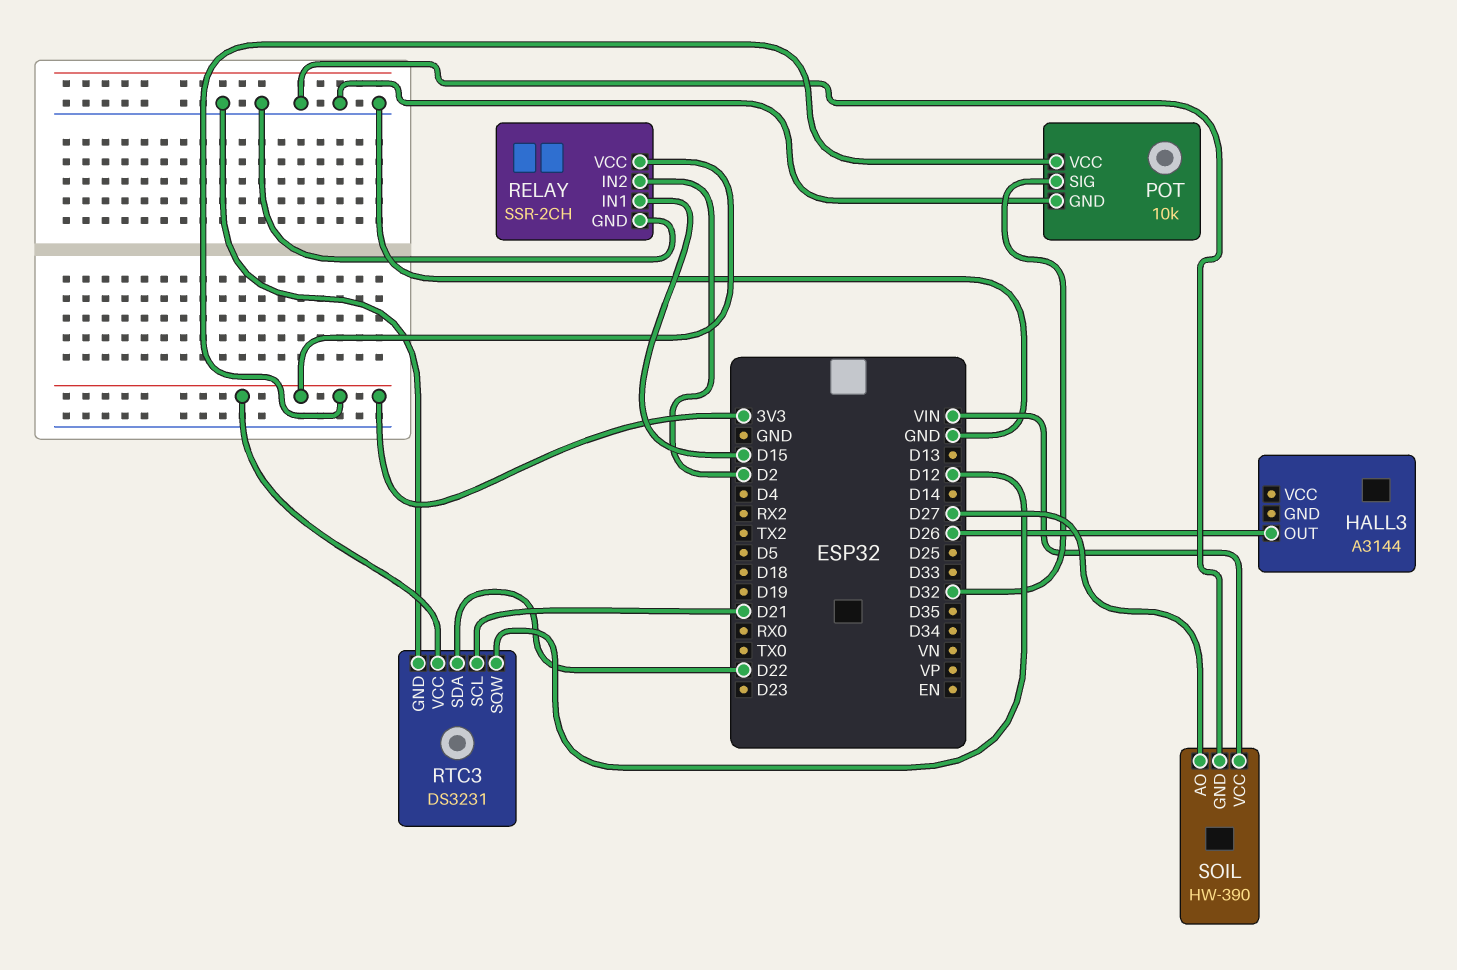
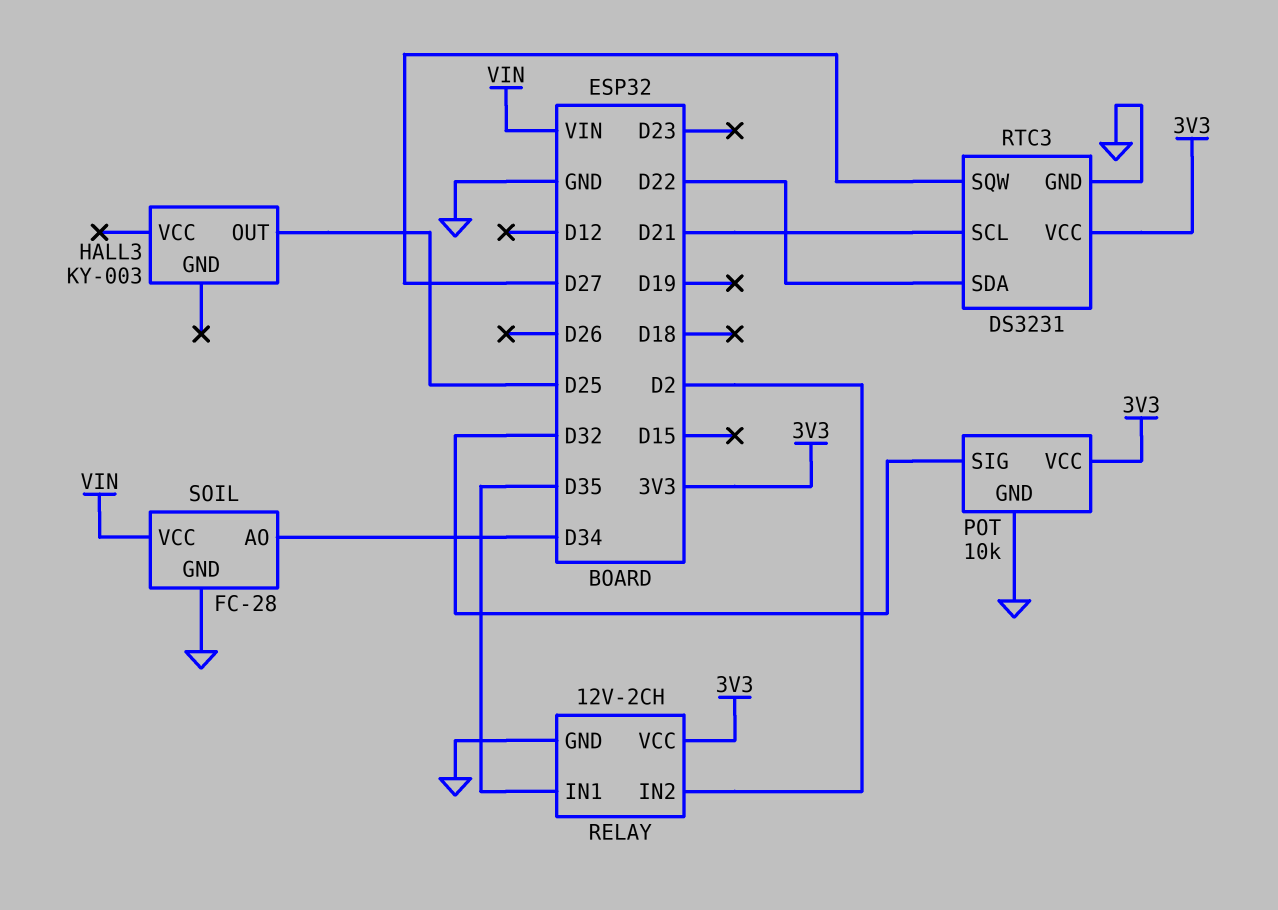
HALL3: A3144 -> KY-003
HALL3 pin OUT: D26 -> D25
RELAY: SSR-2CH -> 12V-2CH
RELAY pin IN1: D15 -> D35
RTC3 pin SQW: D12 -> D27
SOIL: HW-390 -> FC-28
SOIL pin AO: D27 -> D34

